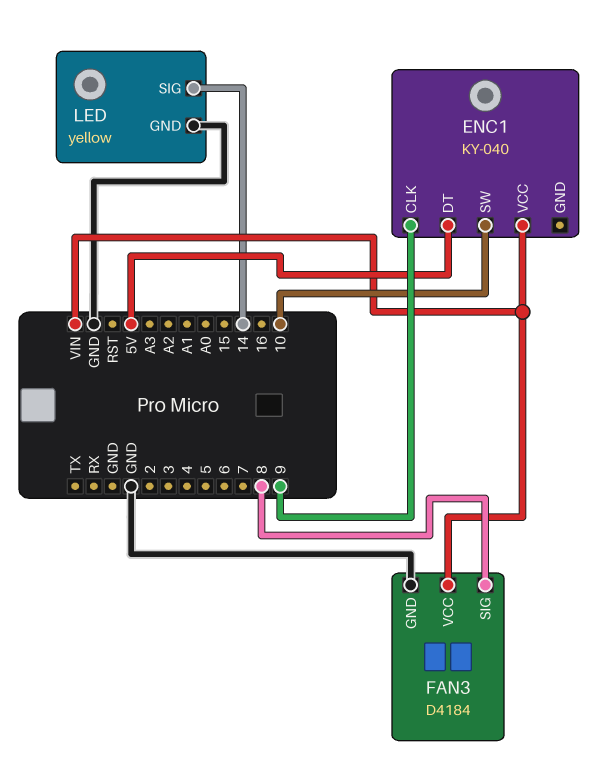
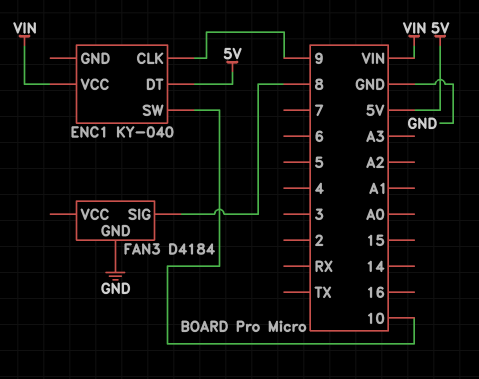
FAN3 pin VCC: VIN -> none
LED: yellow -> none
LED pin GND: GND -> none
LED pin SIG: 14 -> none

